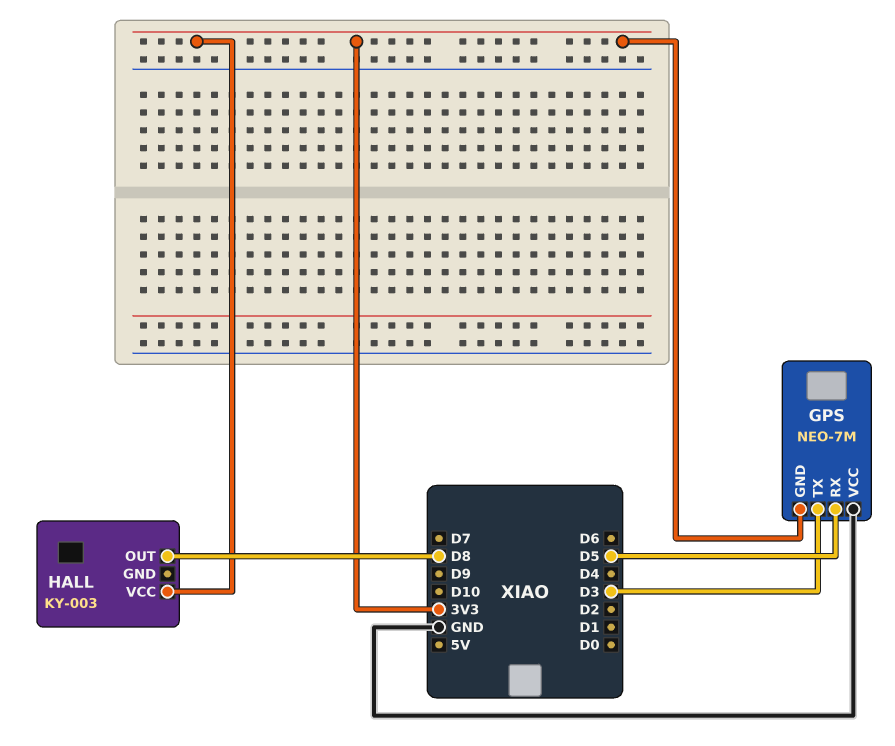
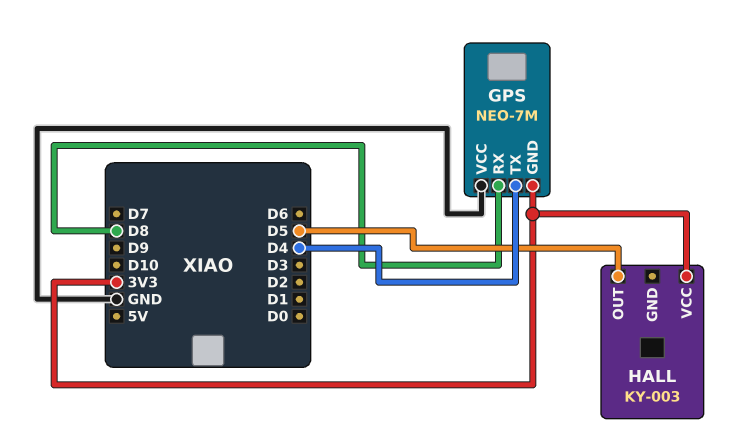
GPS pin RX: D5 -> D8
GPS pin TX: D3 -> D4
HALL pin OUT: D8 -> D5

